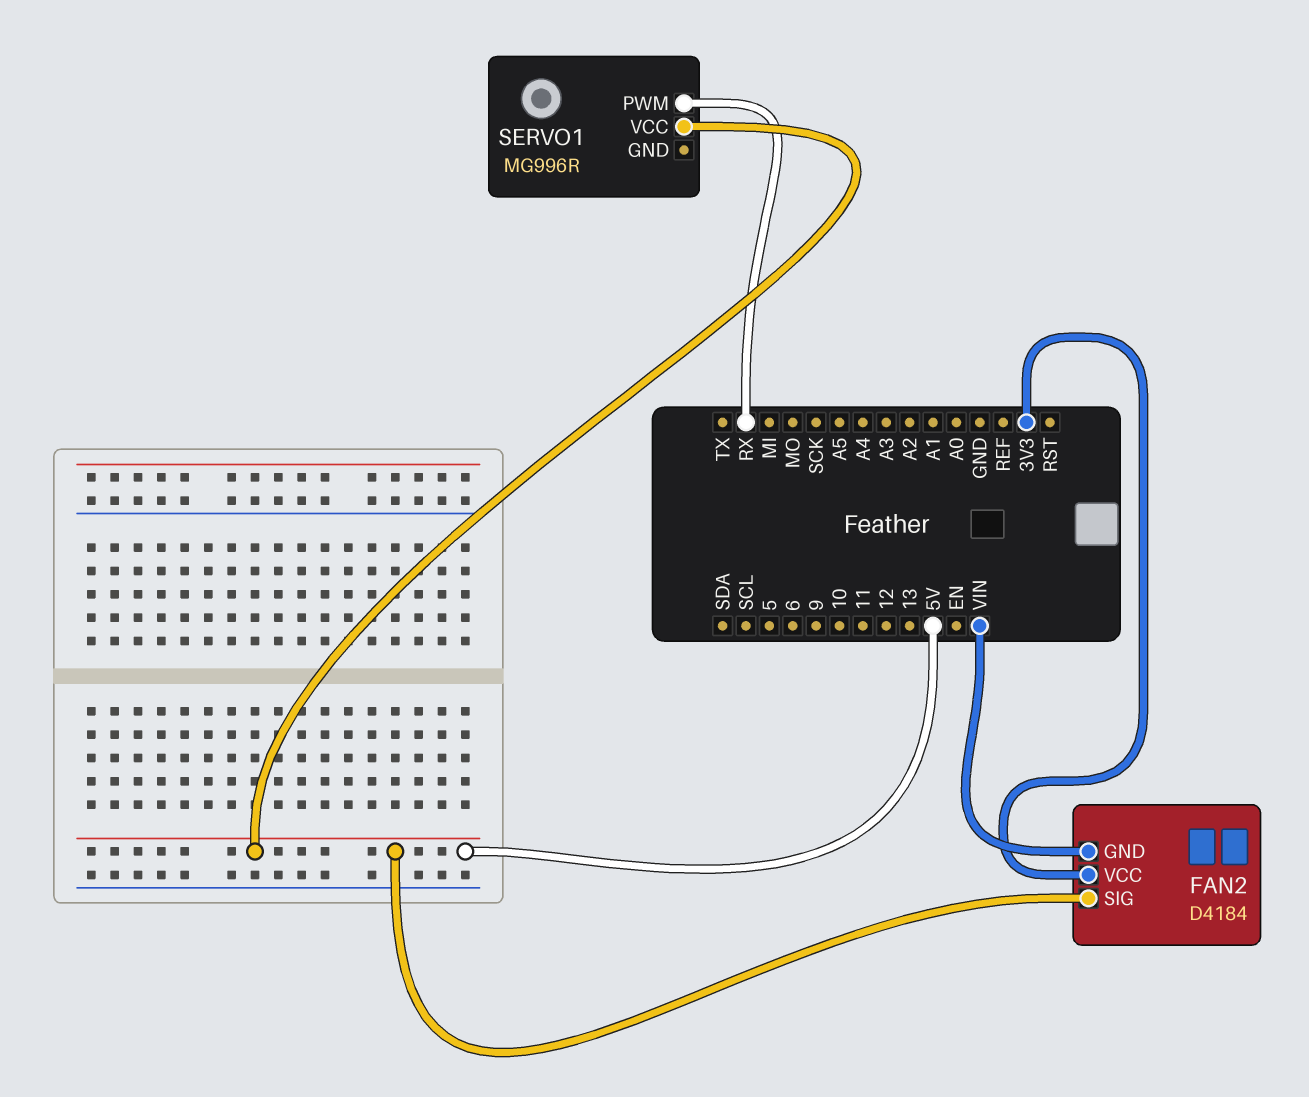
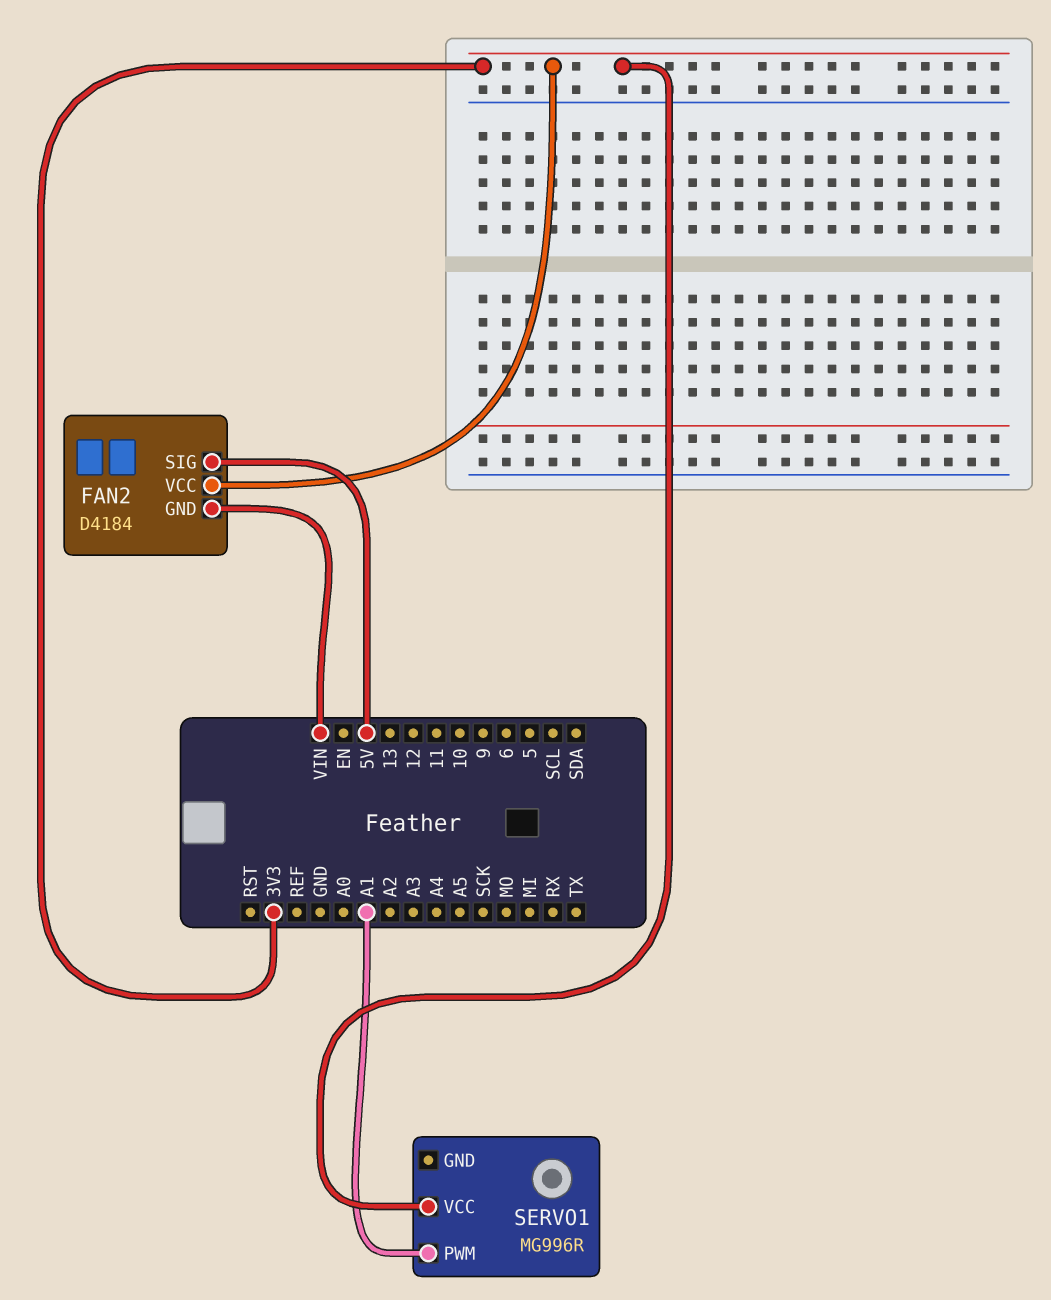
SERVO1 pin PWM: RX -> A1
SERVO1 pin VCC: 5V -> 3V3

